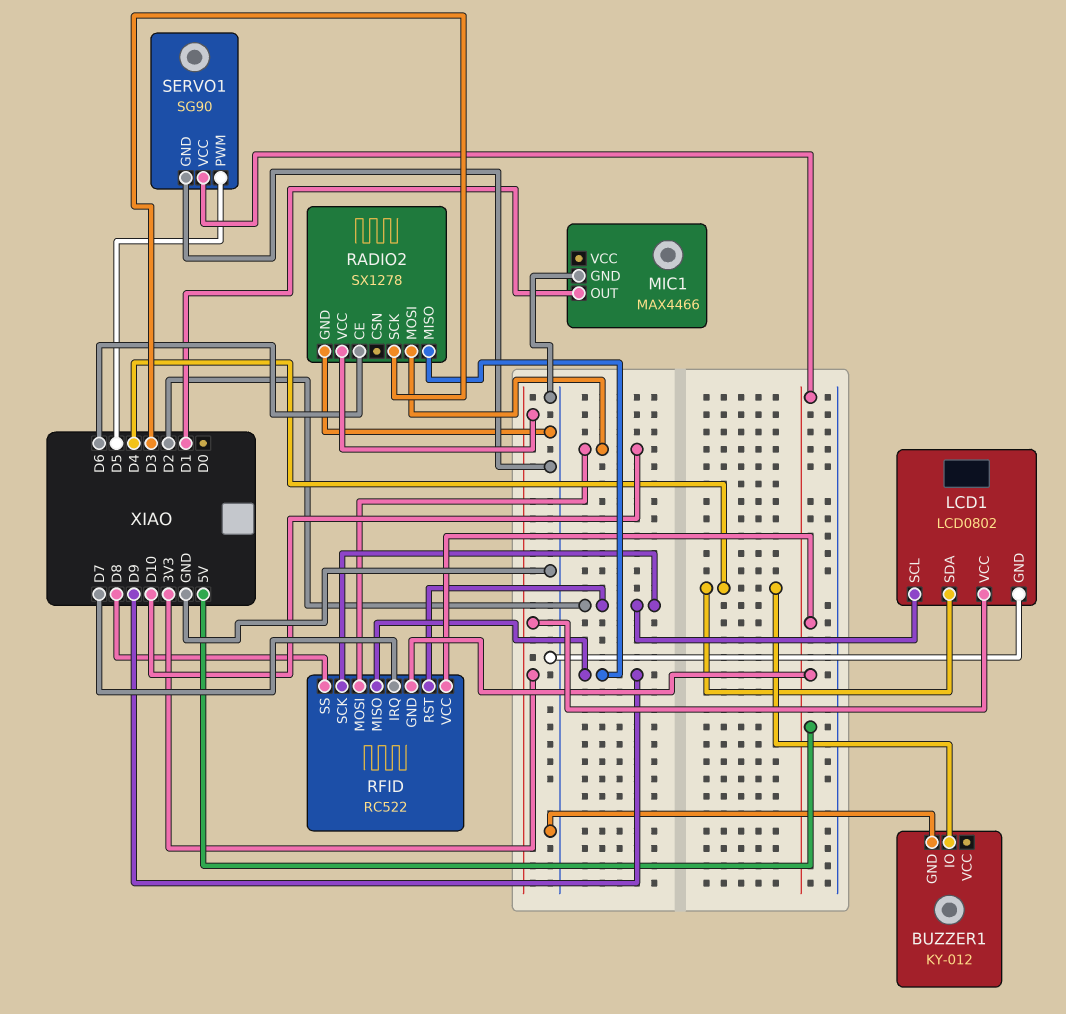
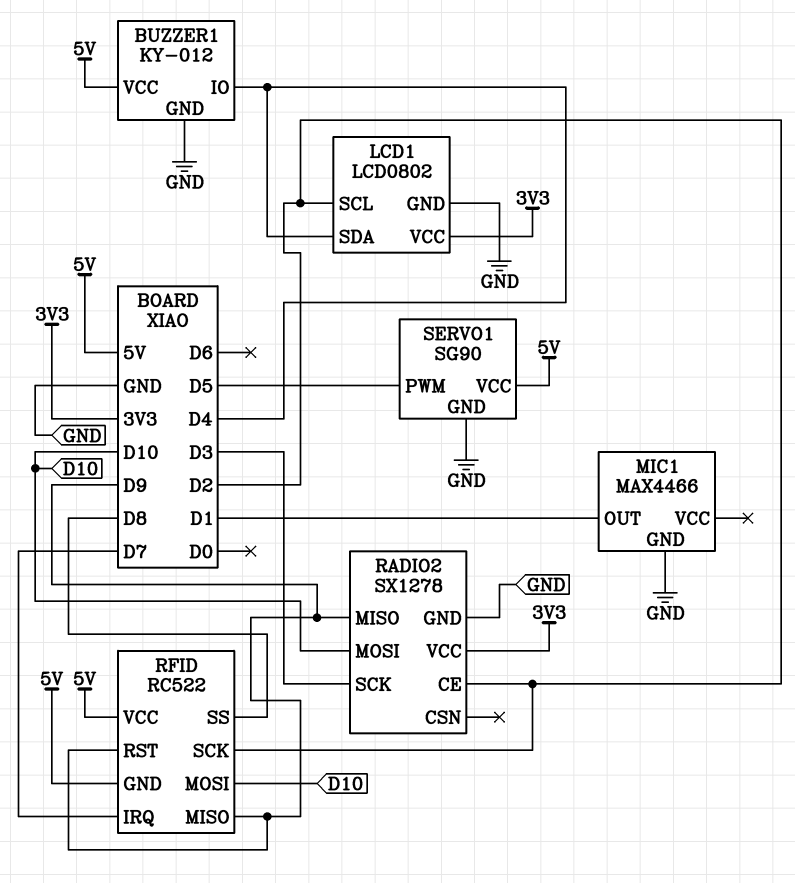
BUZZER1 pin VCC: none -> 5V
RADIO2 pin CE: D6 -> D2
RFID pin RST: D2 -> D9

